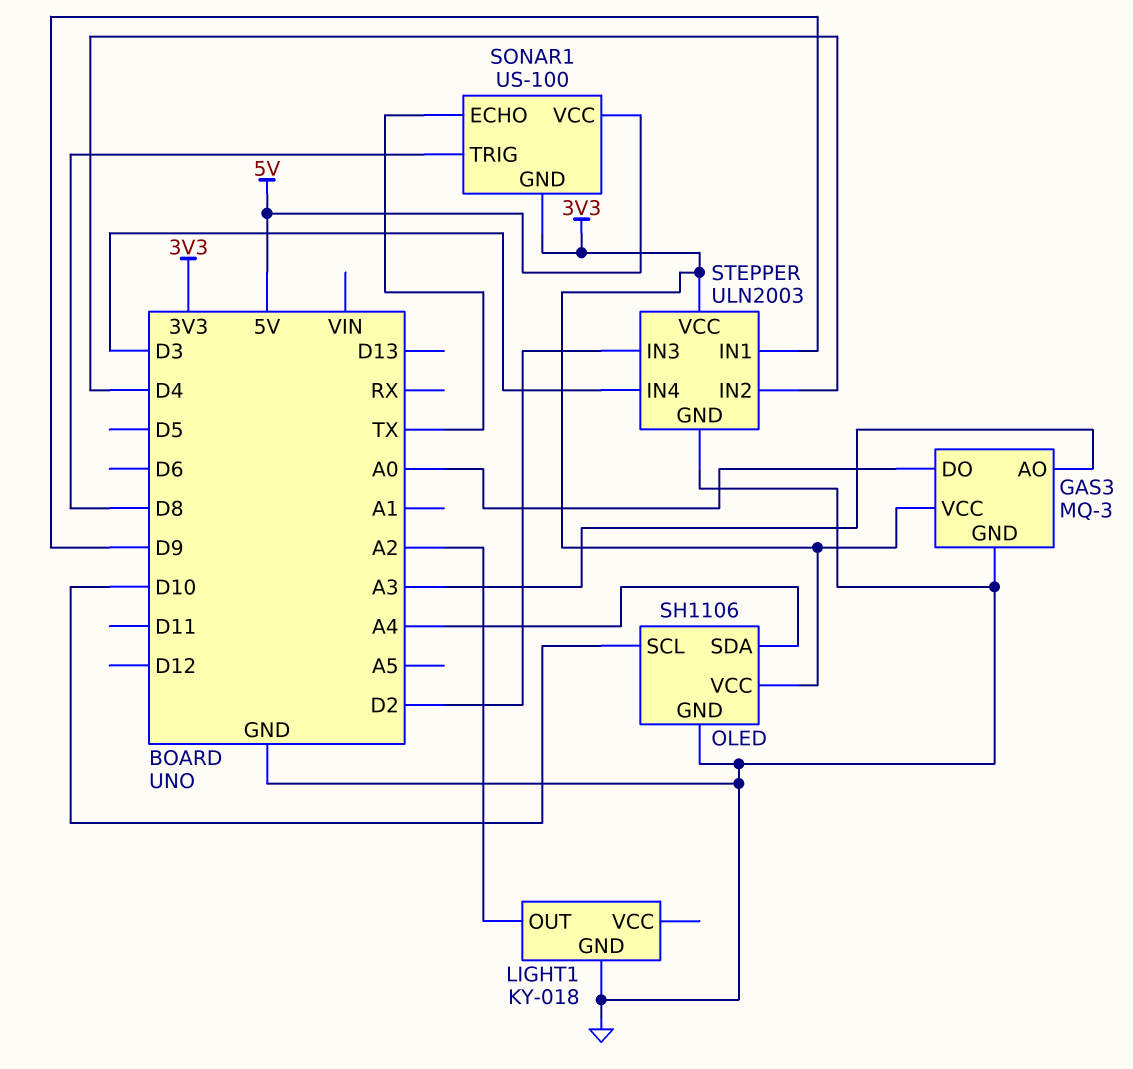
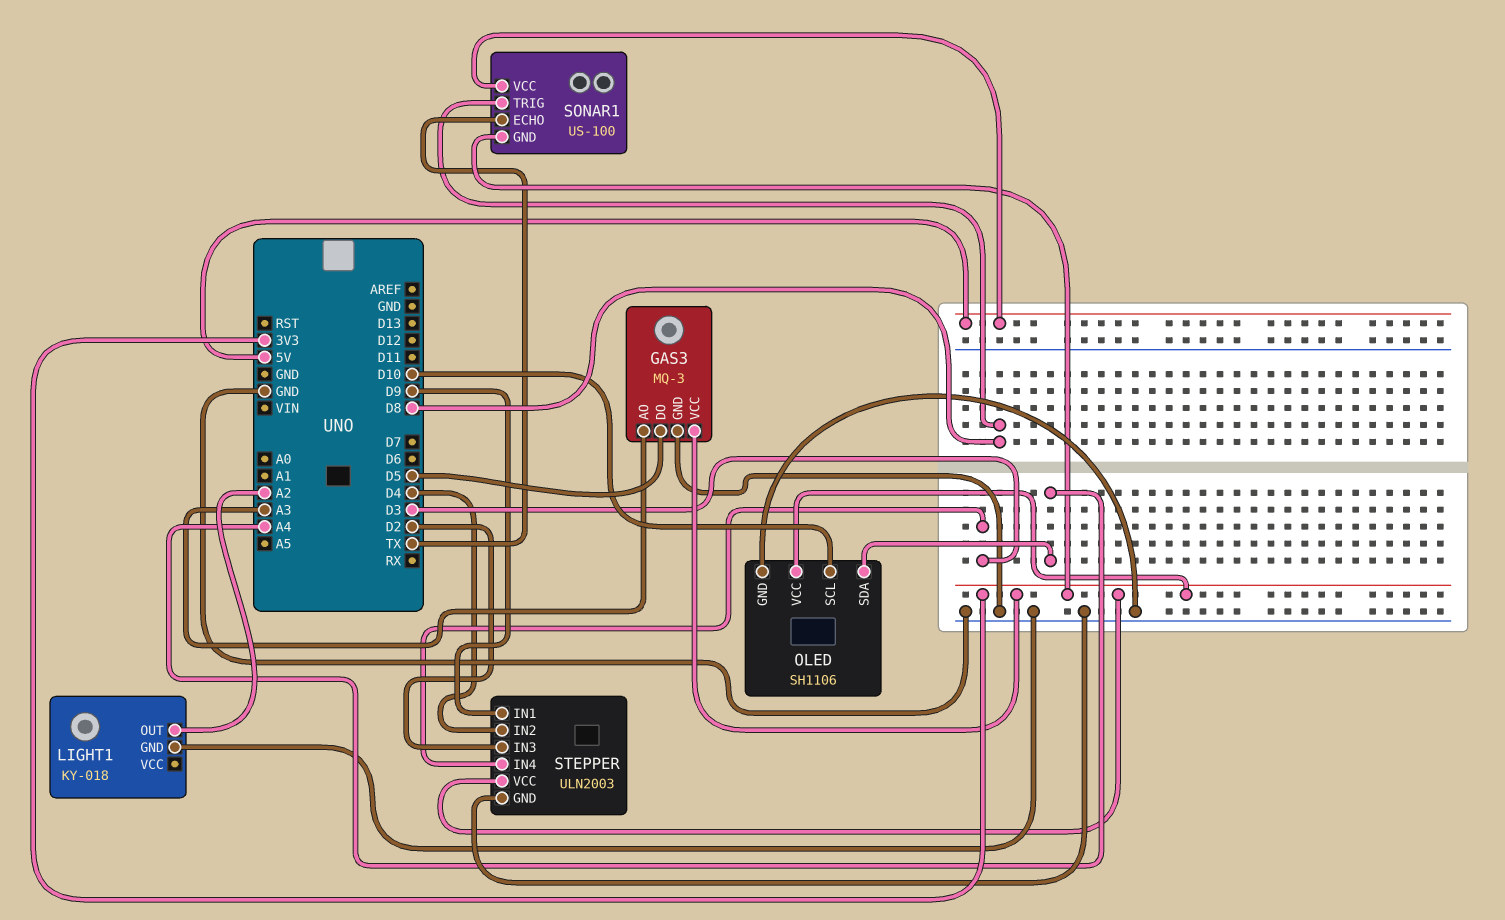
GAS3 pin DO: A0 -> D5

